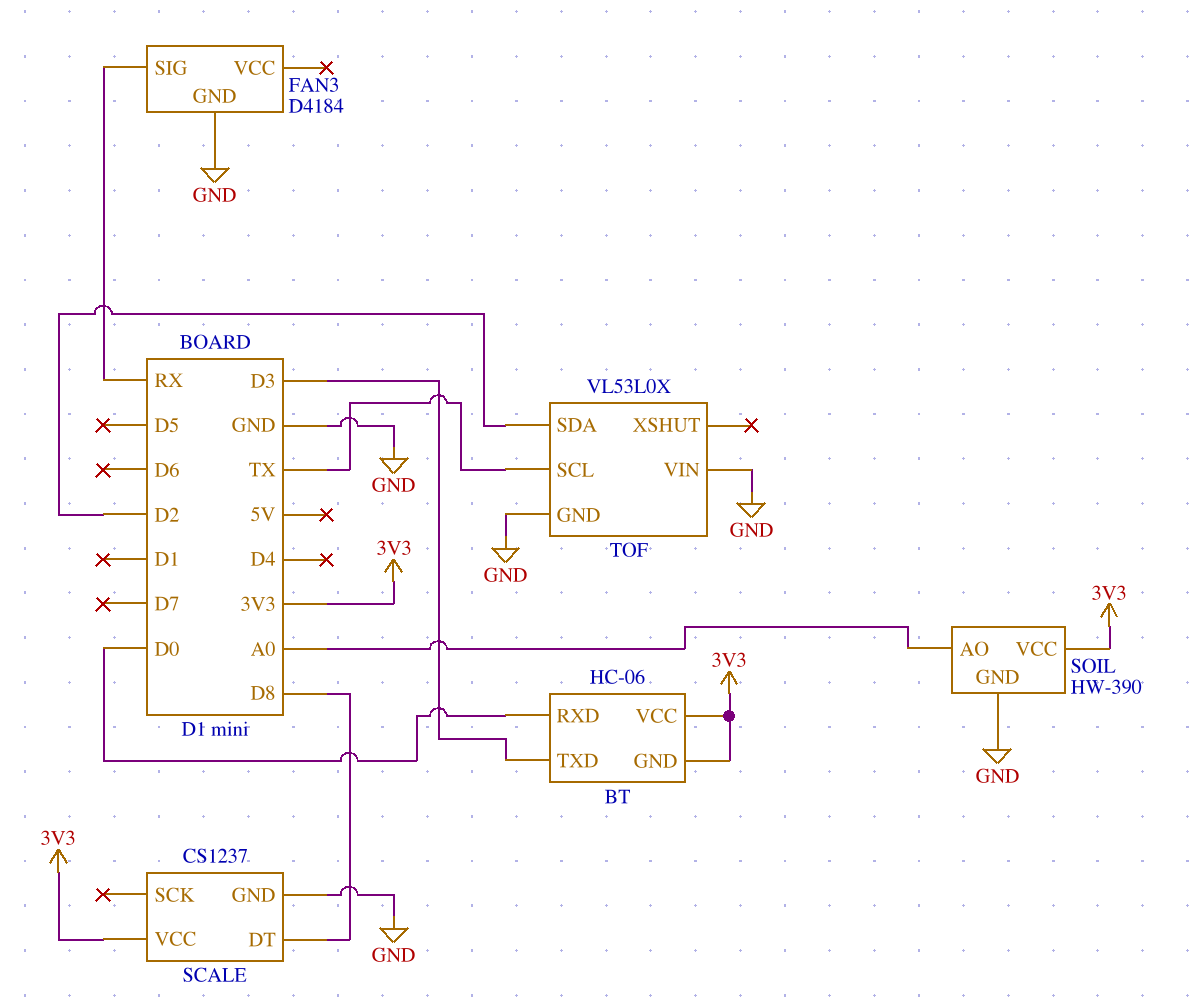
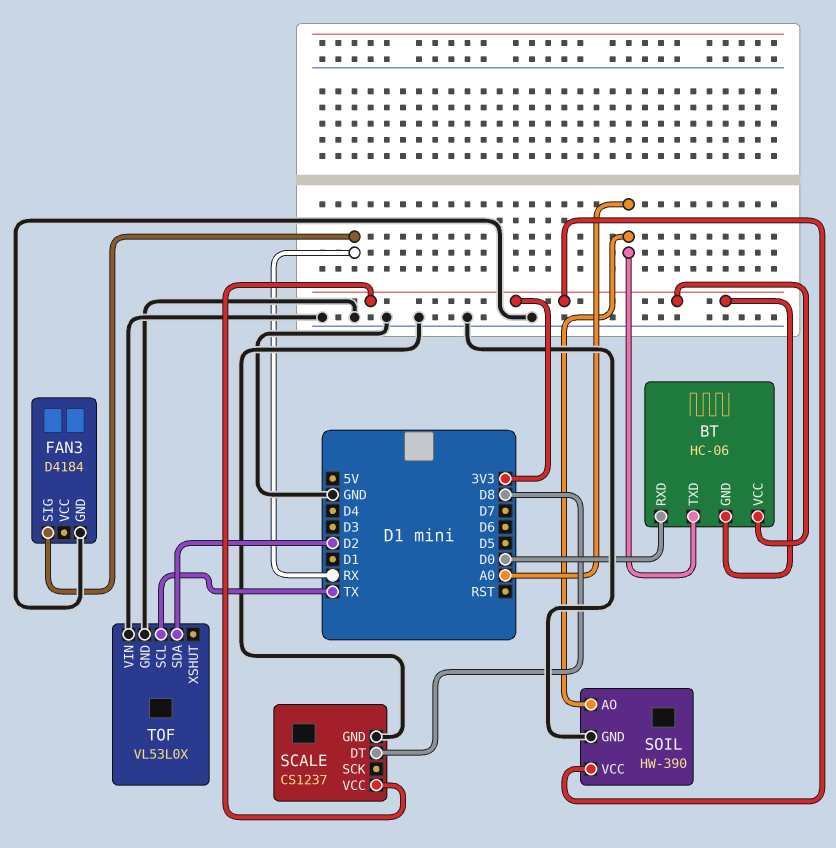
BT pin TXD: D3 -> A0

